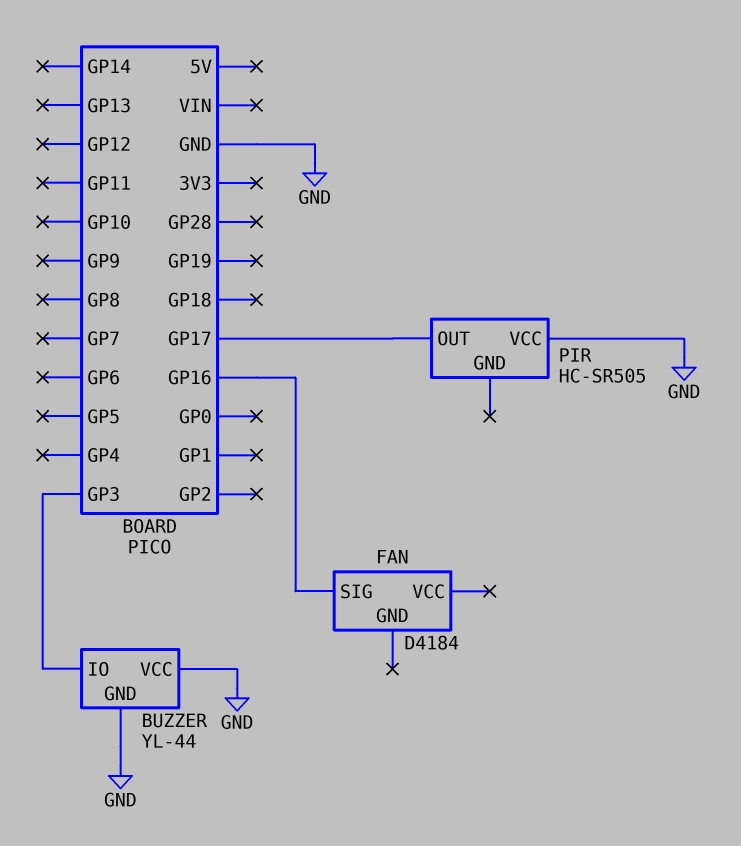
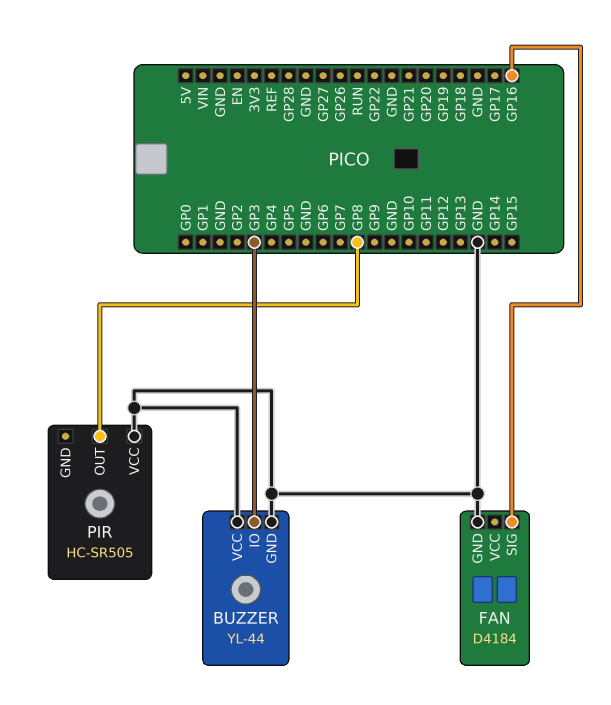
FAN pin GND: none -> GND
PIR pin OUT: GP17 -> GP8

